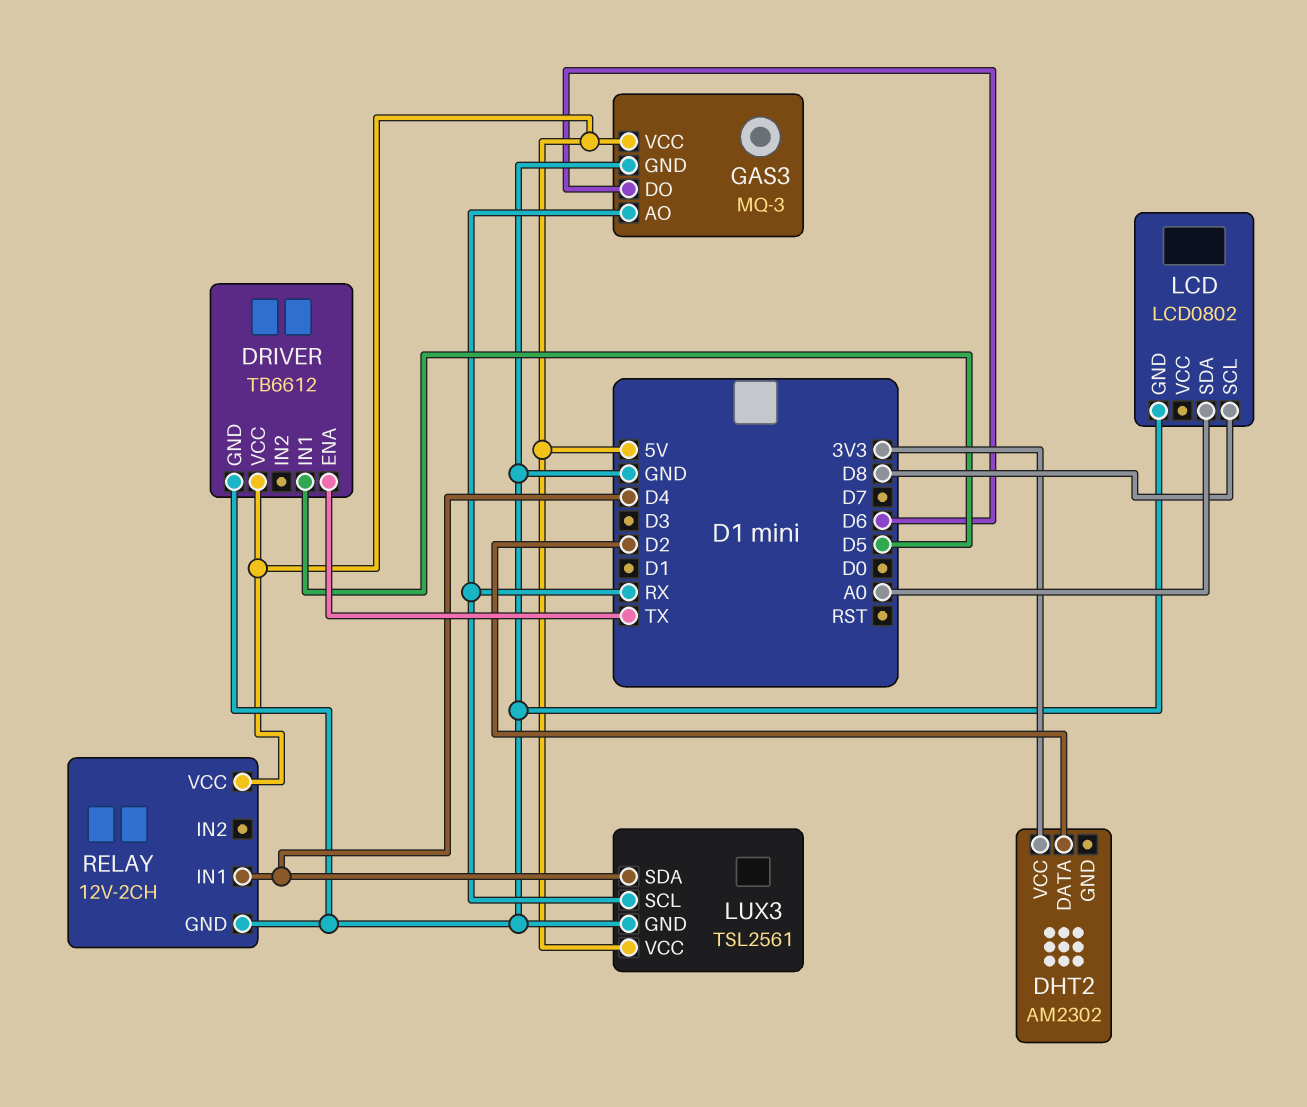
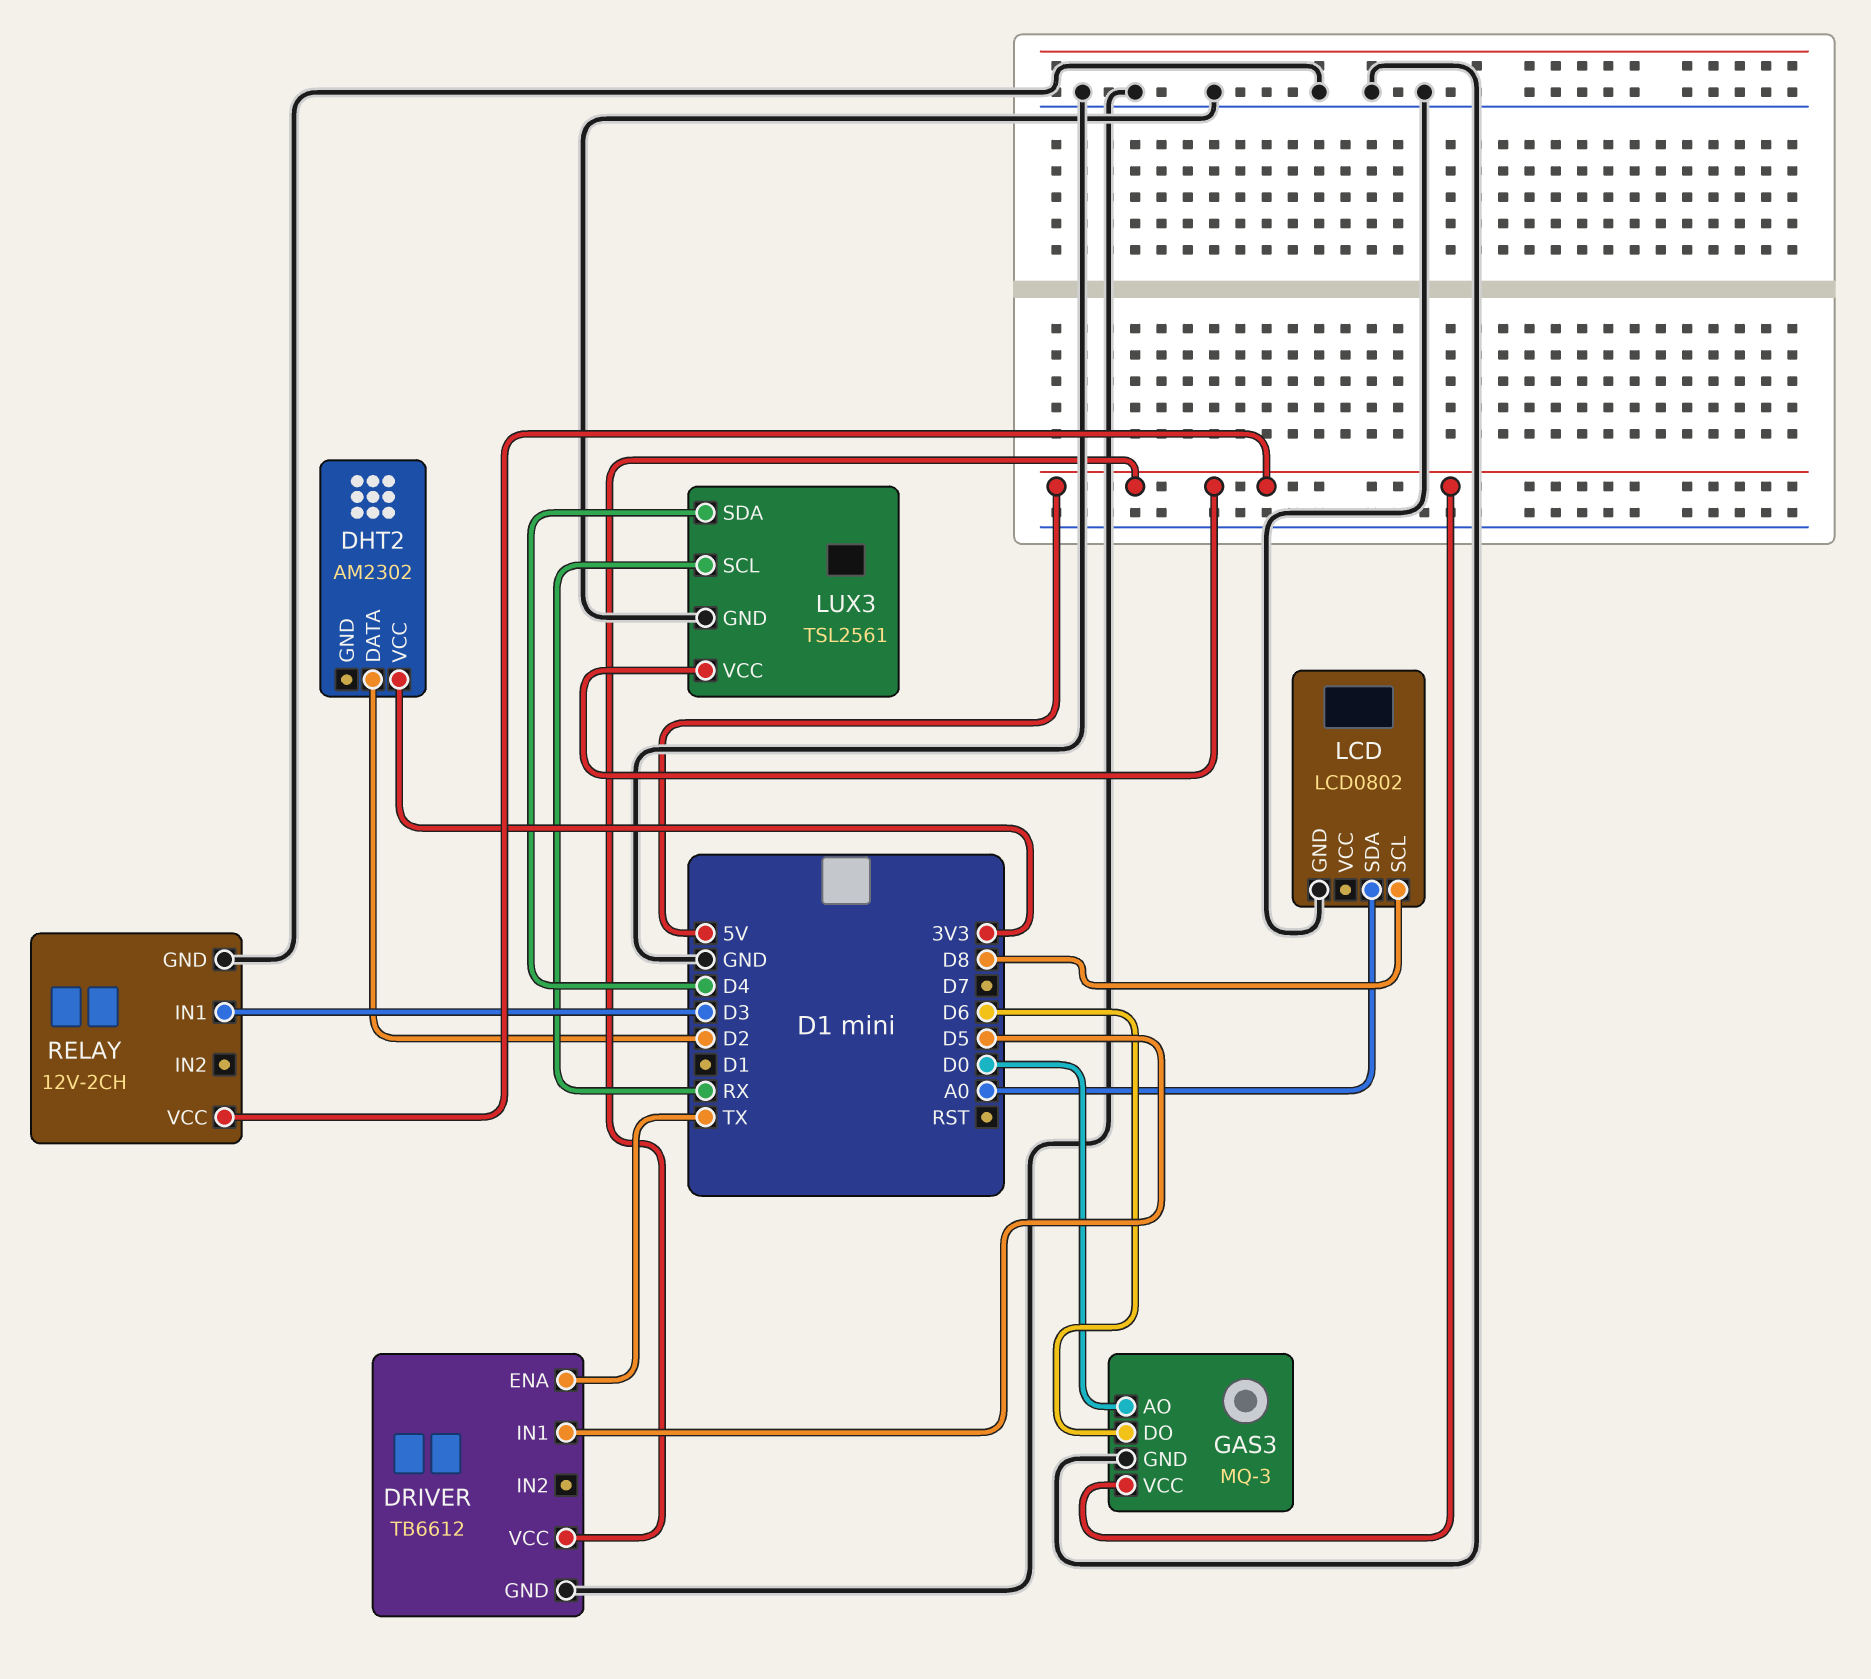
GAS3 pin AO: RX -> D0
RELAY pin IN1: D4 -> D3

